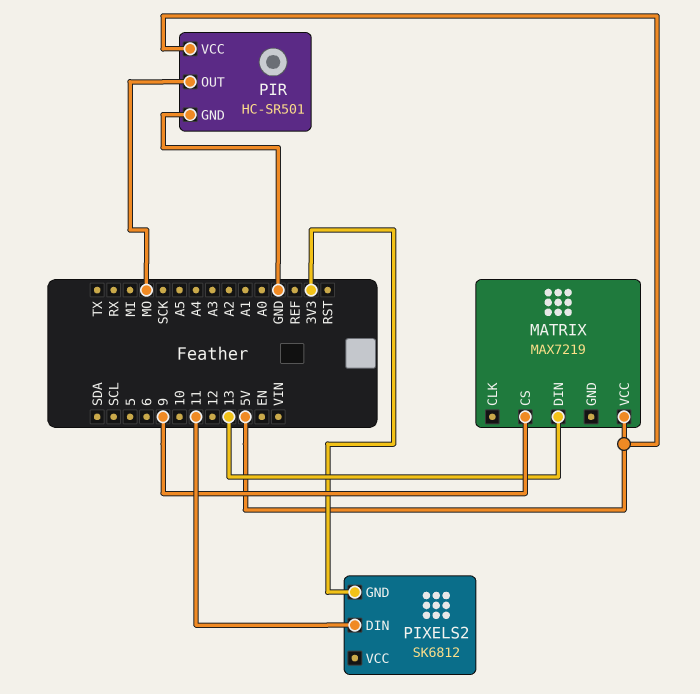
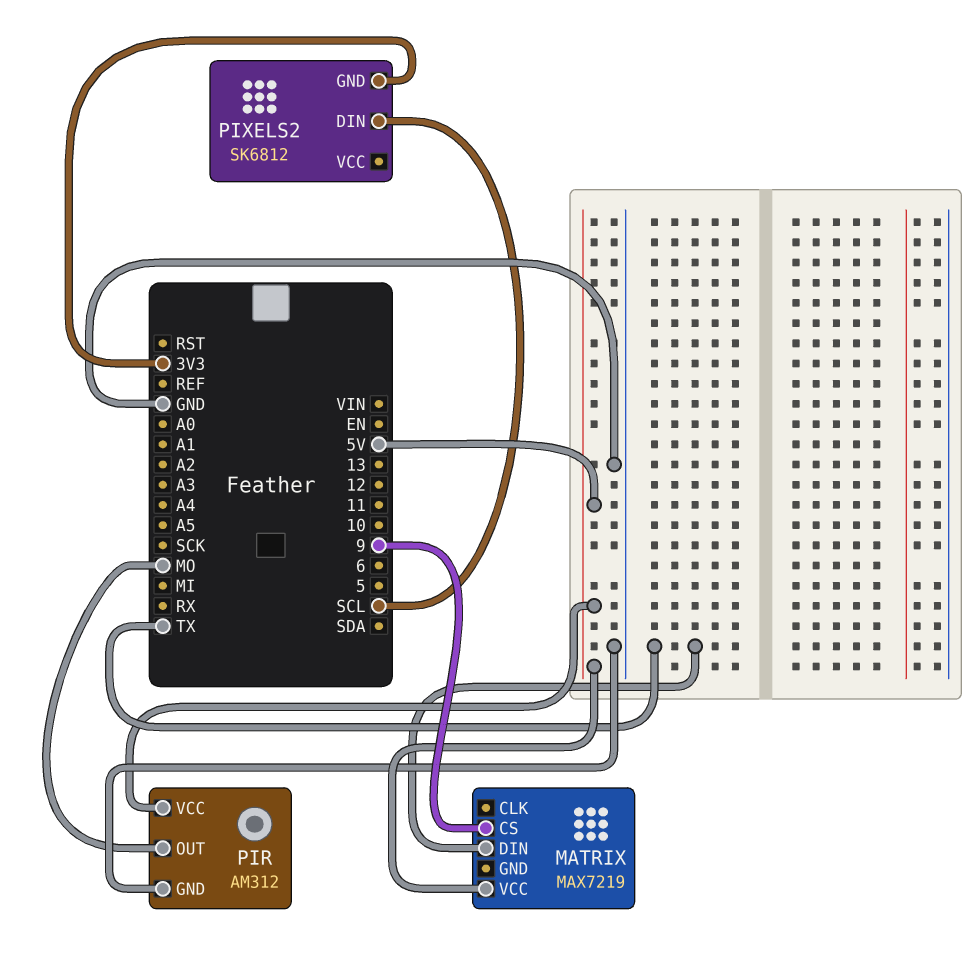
MATRIX pin DIN: 13 -> TX
PIR: HC-SR501 -> AM312
PIXELS2 pin DIN: 11 -> SCL

